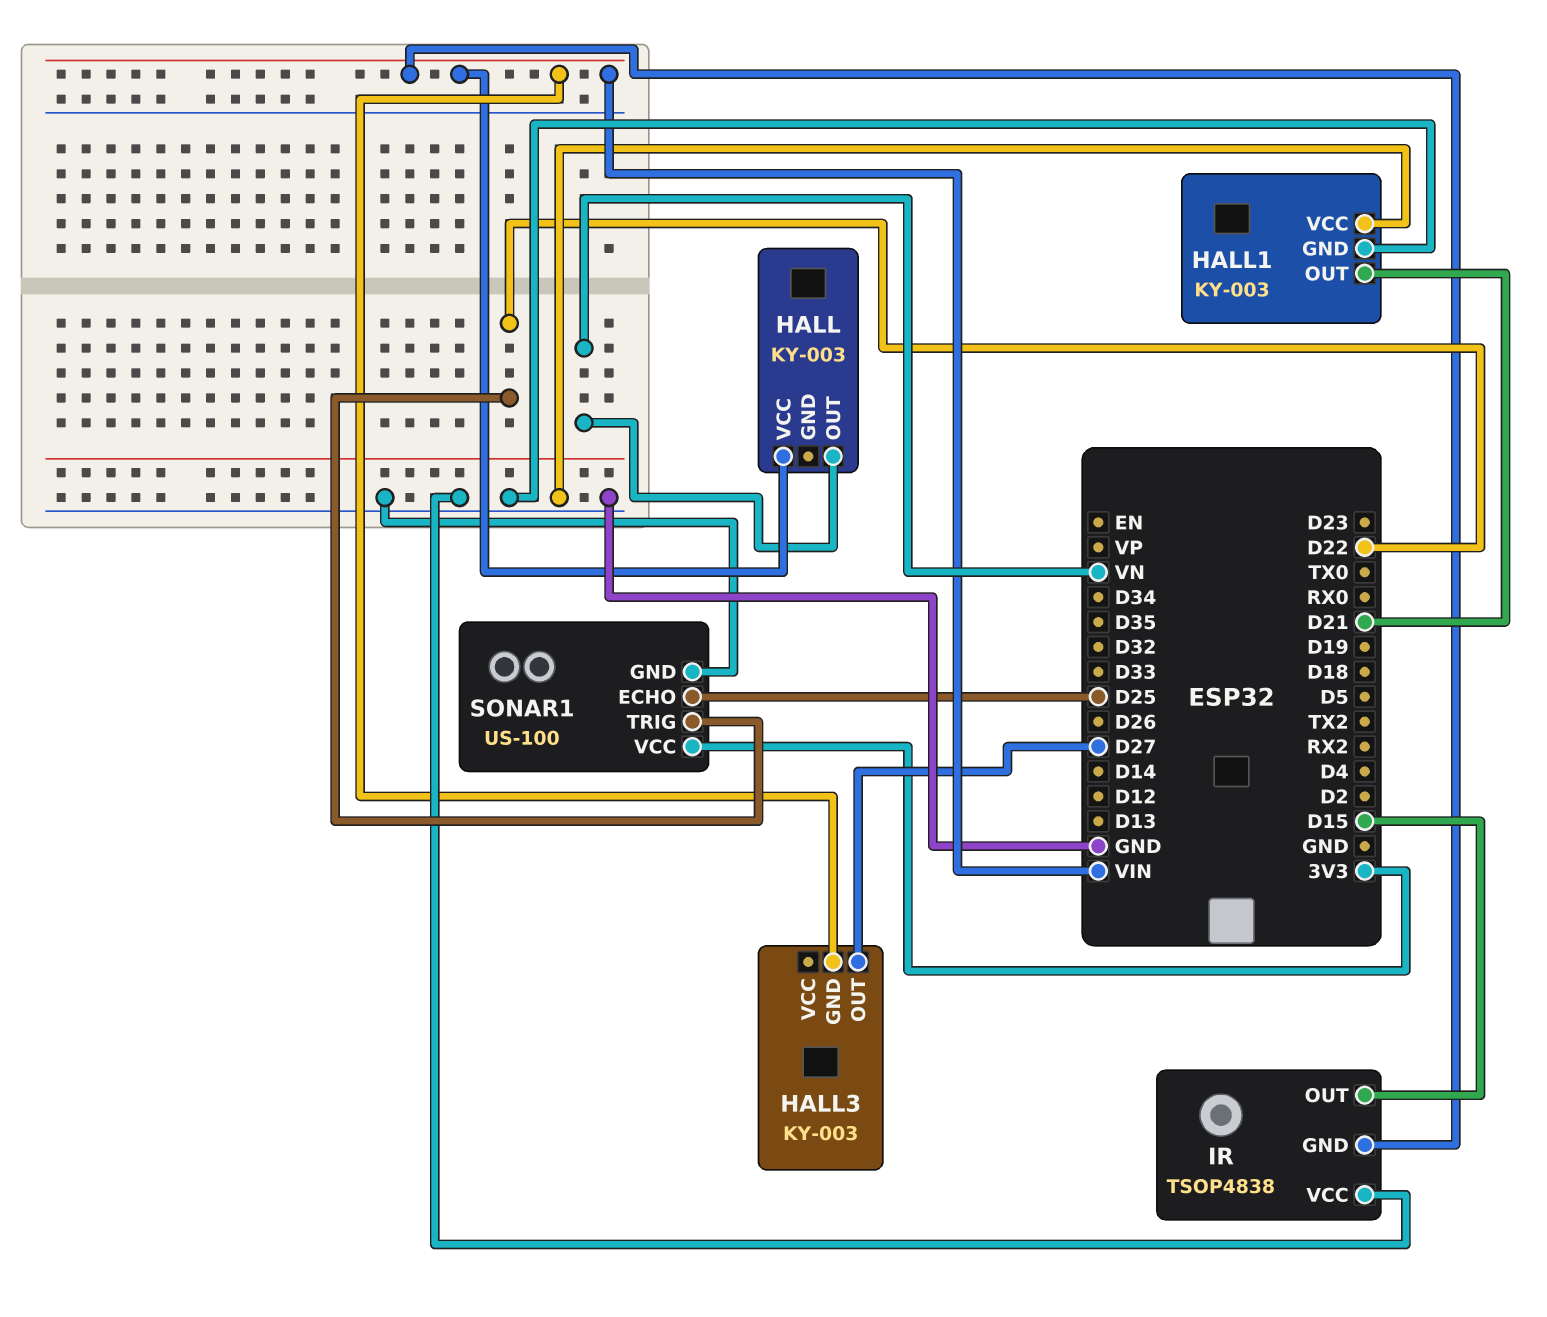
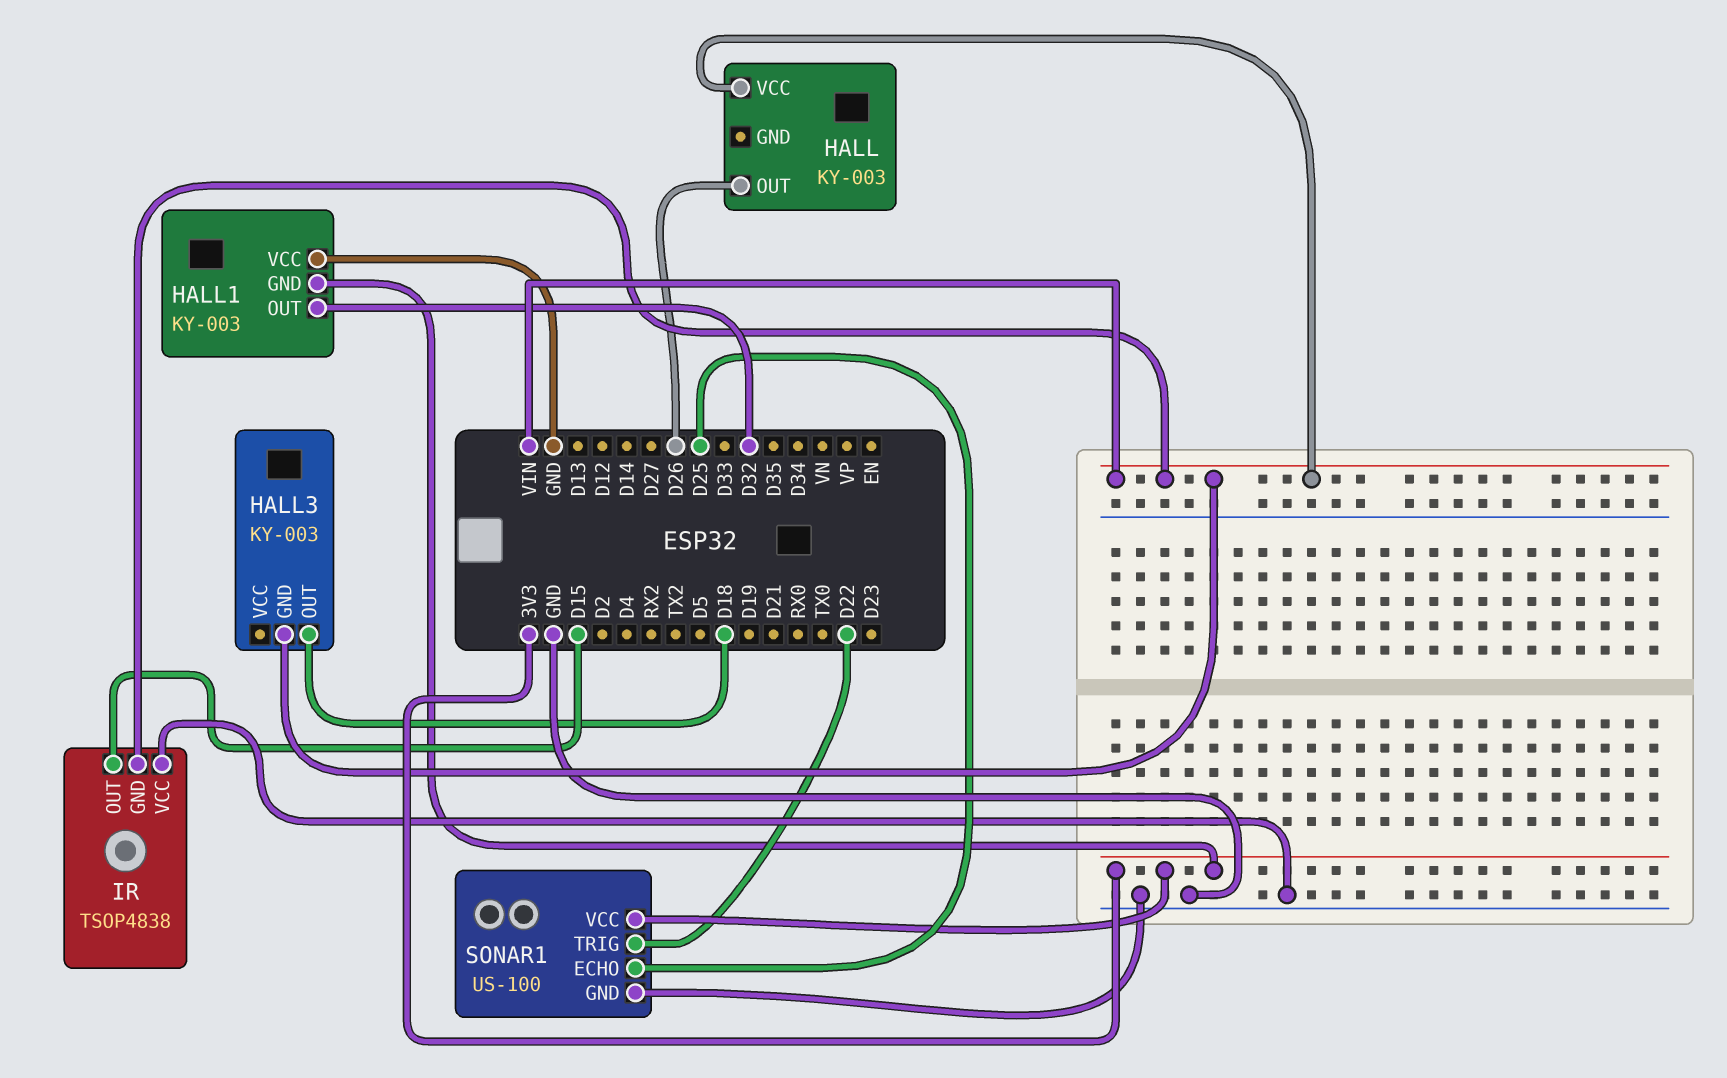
HALL pin OUT: VN -> D26
HALL1 pin GND: GND -> 3V3
HALL1 pin OUT: D21 -> D32
HALL3 pin OUT: D27 -> D18

